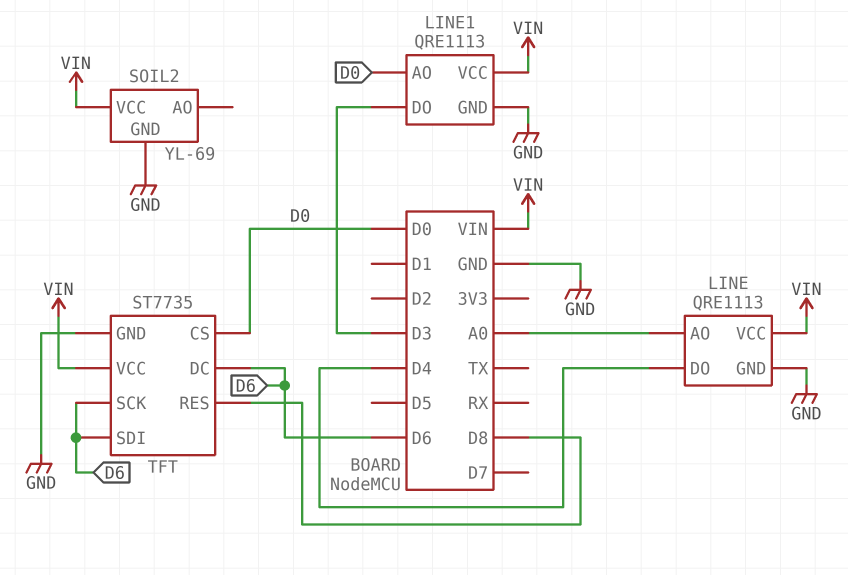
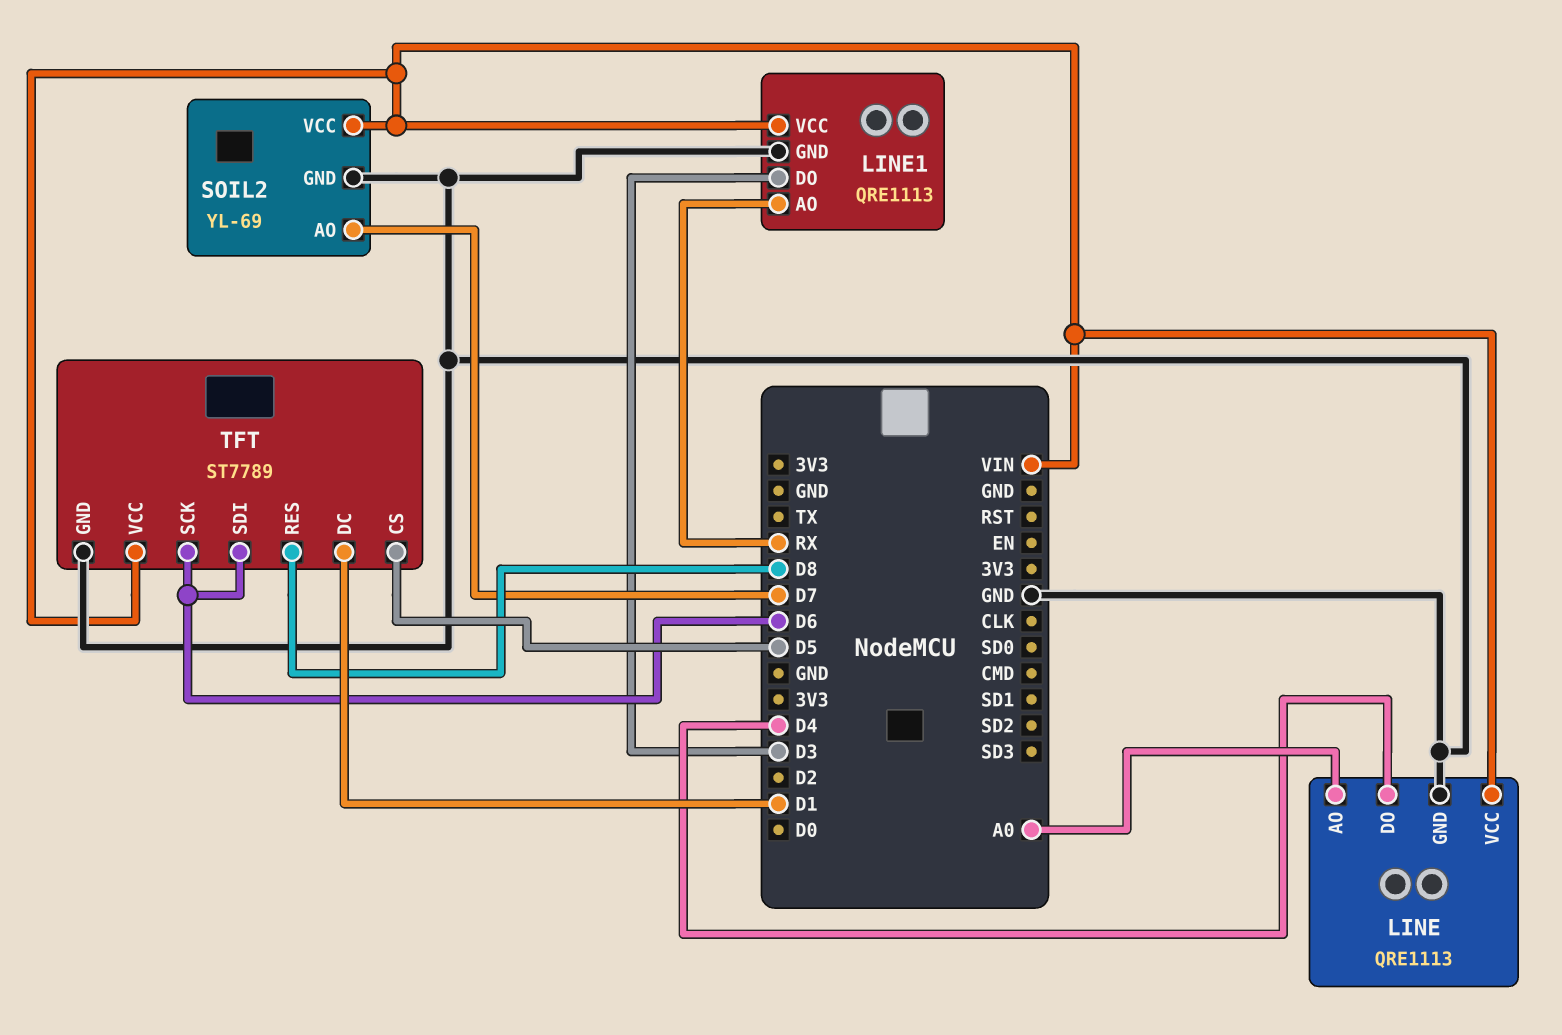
LINE1 pin AO: D0 -> RX
SOIL2 pin AO: none -> D7
TFT: ST7735 -> ST7789
TFT pin CS: D0 -> D5
TFT pin DC: D6 -> D1

